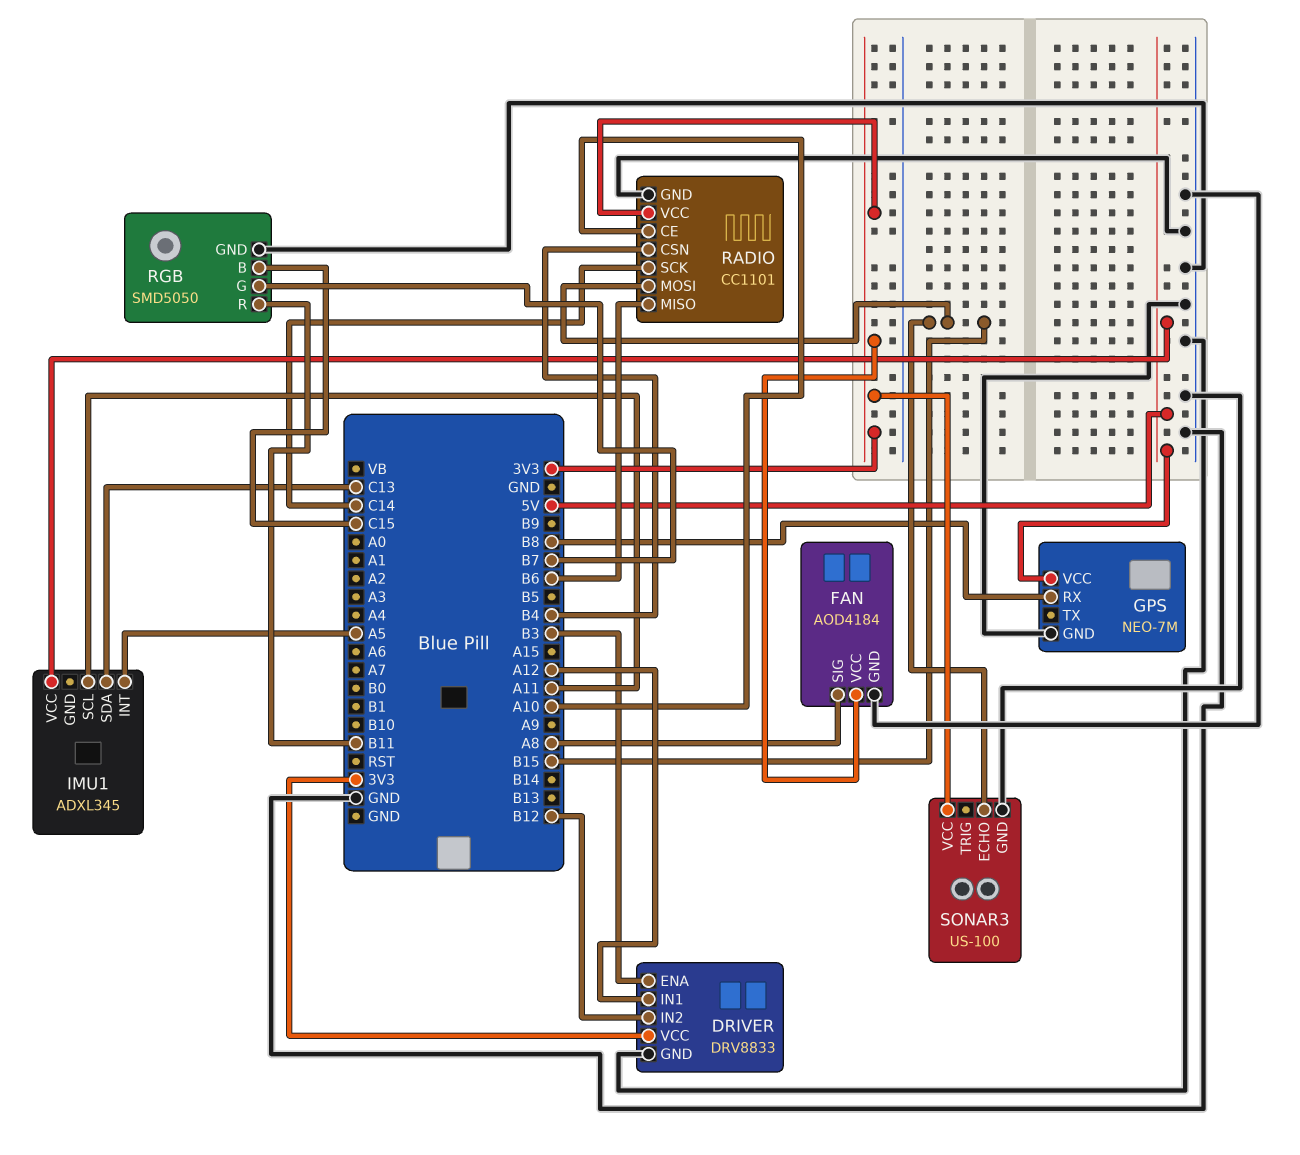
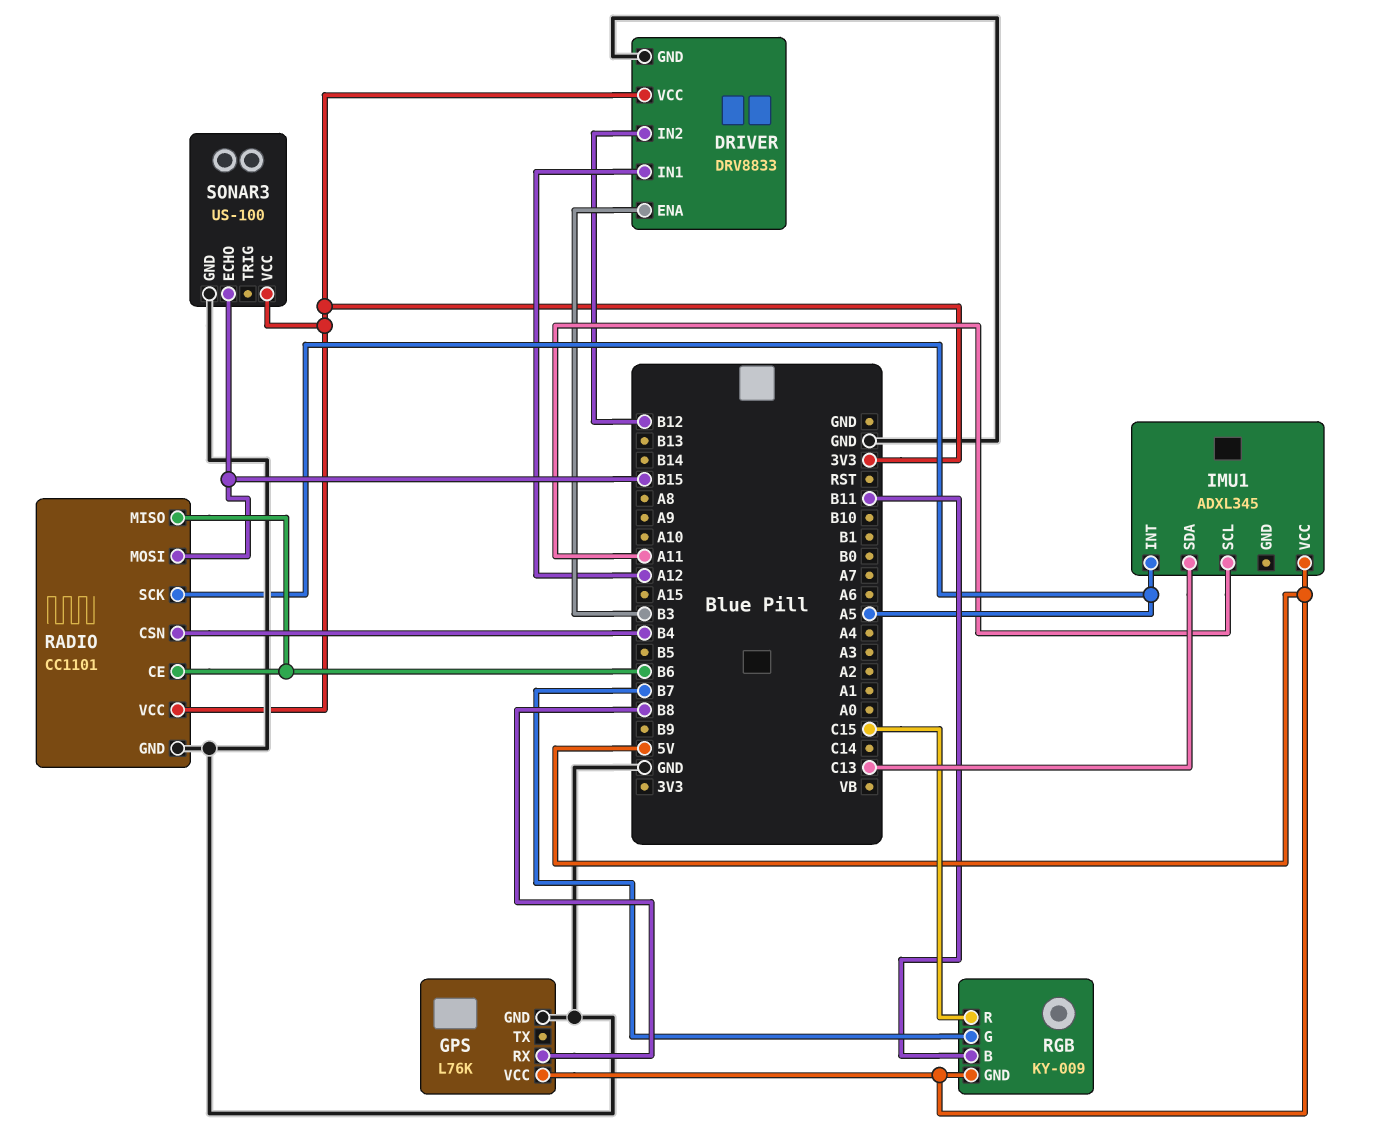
FAN: AOD4184 -> none
FAN pin GND: GND -> none
FAN pin SIG: A8 -> none
FAN pin VCC: 3V3 -> none
GPS: NEO-7M -> L76K
RADIO pin CE: A10 -> B6
RADIO pin SCK: C14 -> A5
RGB: SMD5050 -> KY-009
RGB pin B: C15 -> B11
RGB pin GND: GND -> 5V
RGB pin R: B11 -> C15

